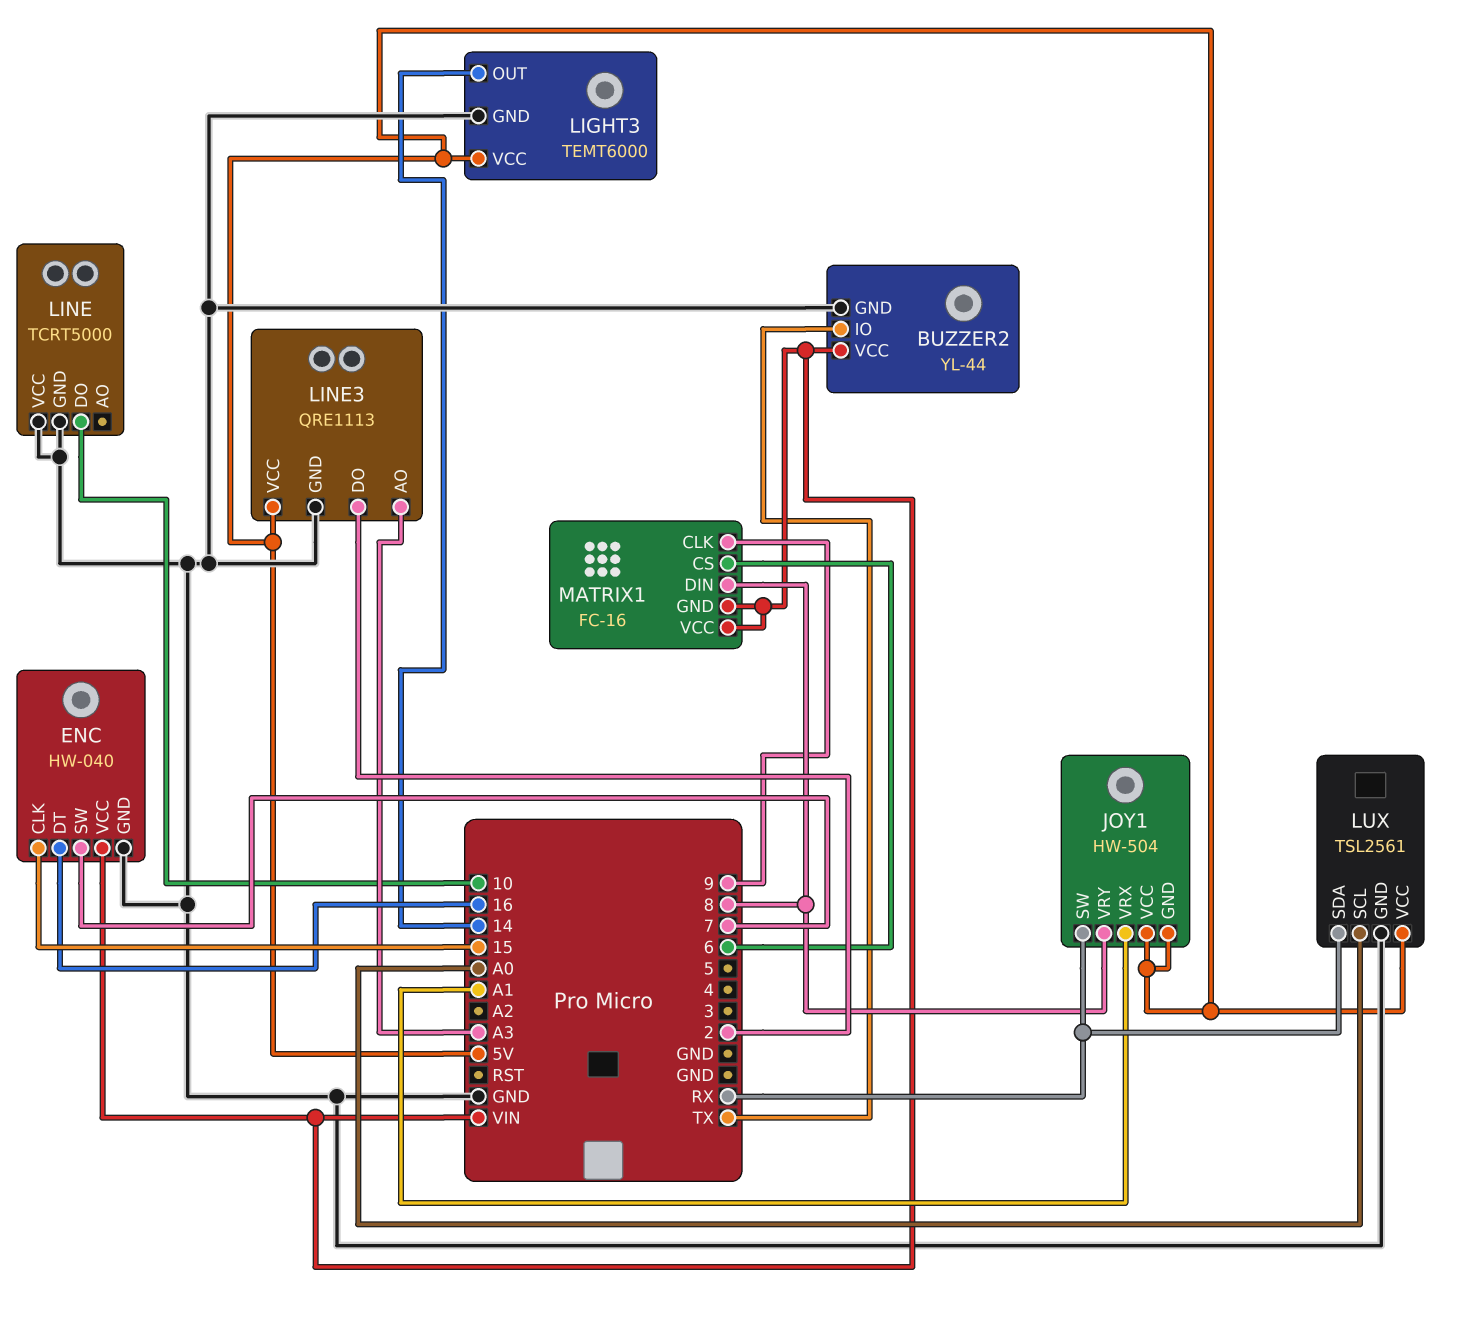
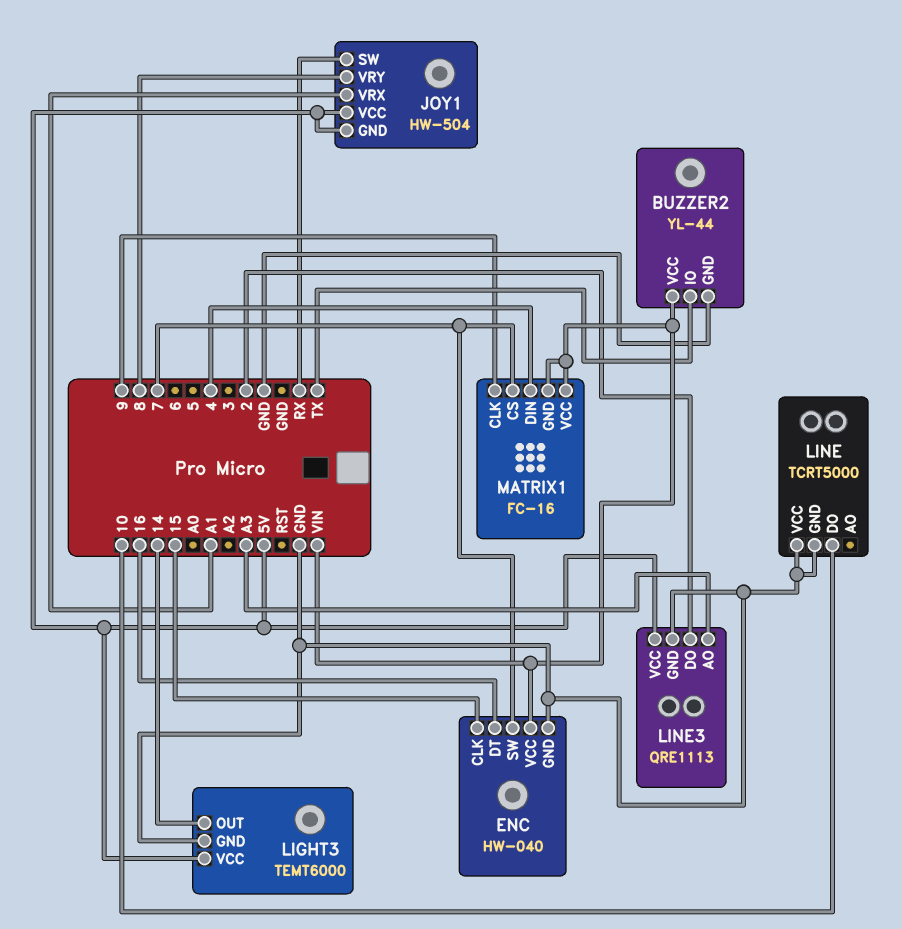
LUX: TSL2561 -> none
LUX pin GND: GND -> none
LUX pin SCL: A0 -> none
LUX pin SDA: RX -> none
LUX pin VCC: 5V -> none
MATRIX1 pin CS: 6 -> 7
MATRIX1 pin DIN: 8 -> 4

